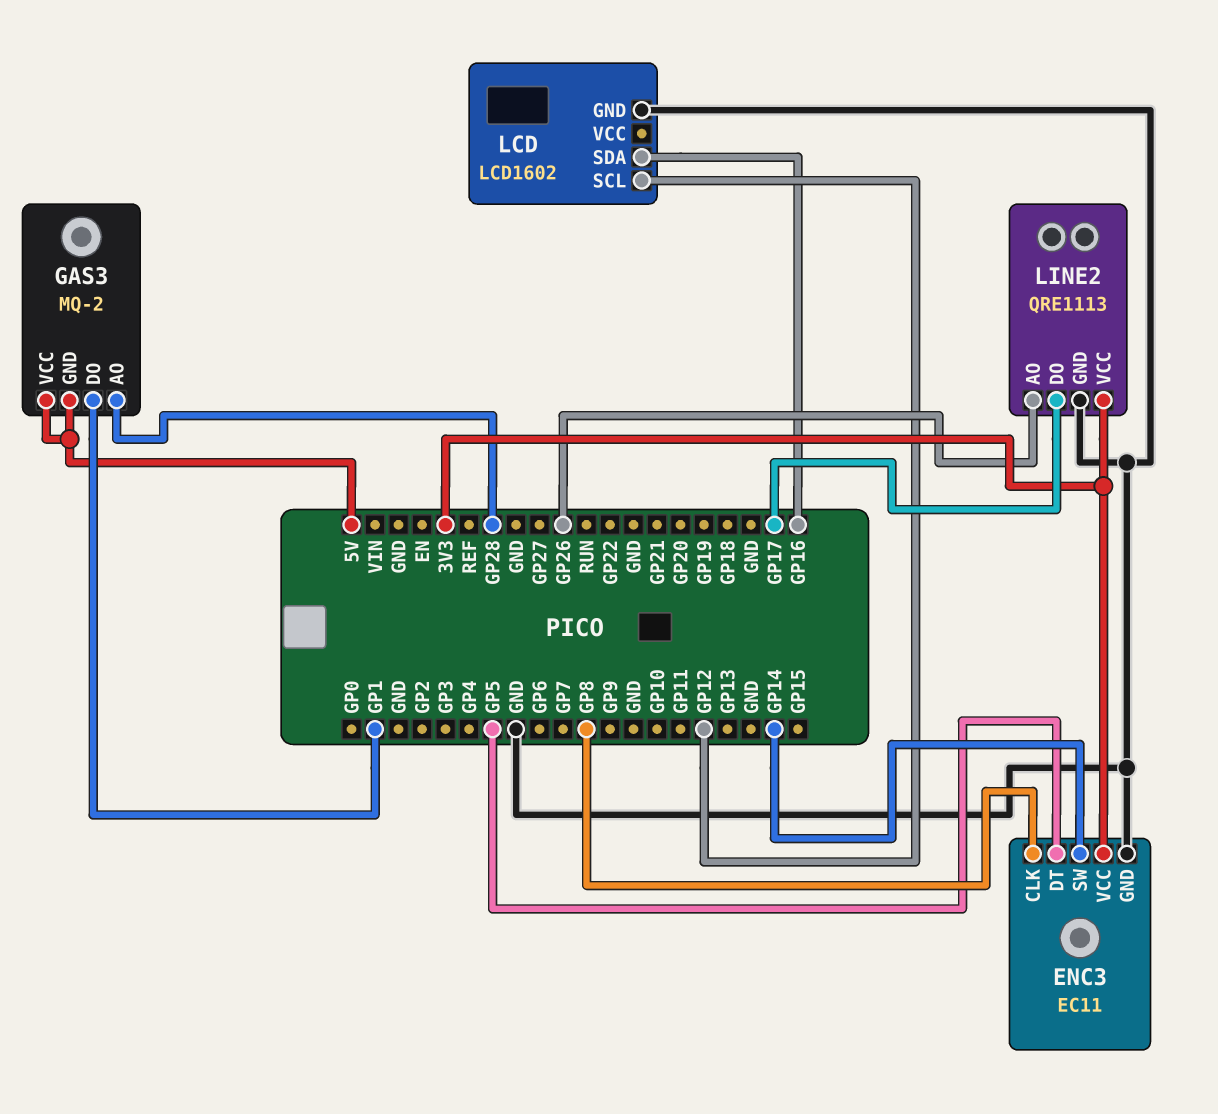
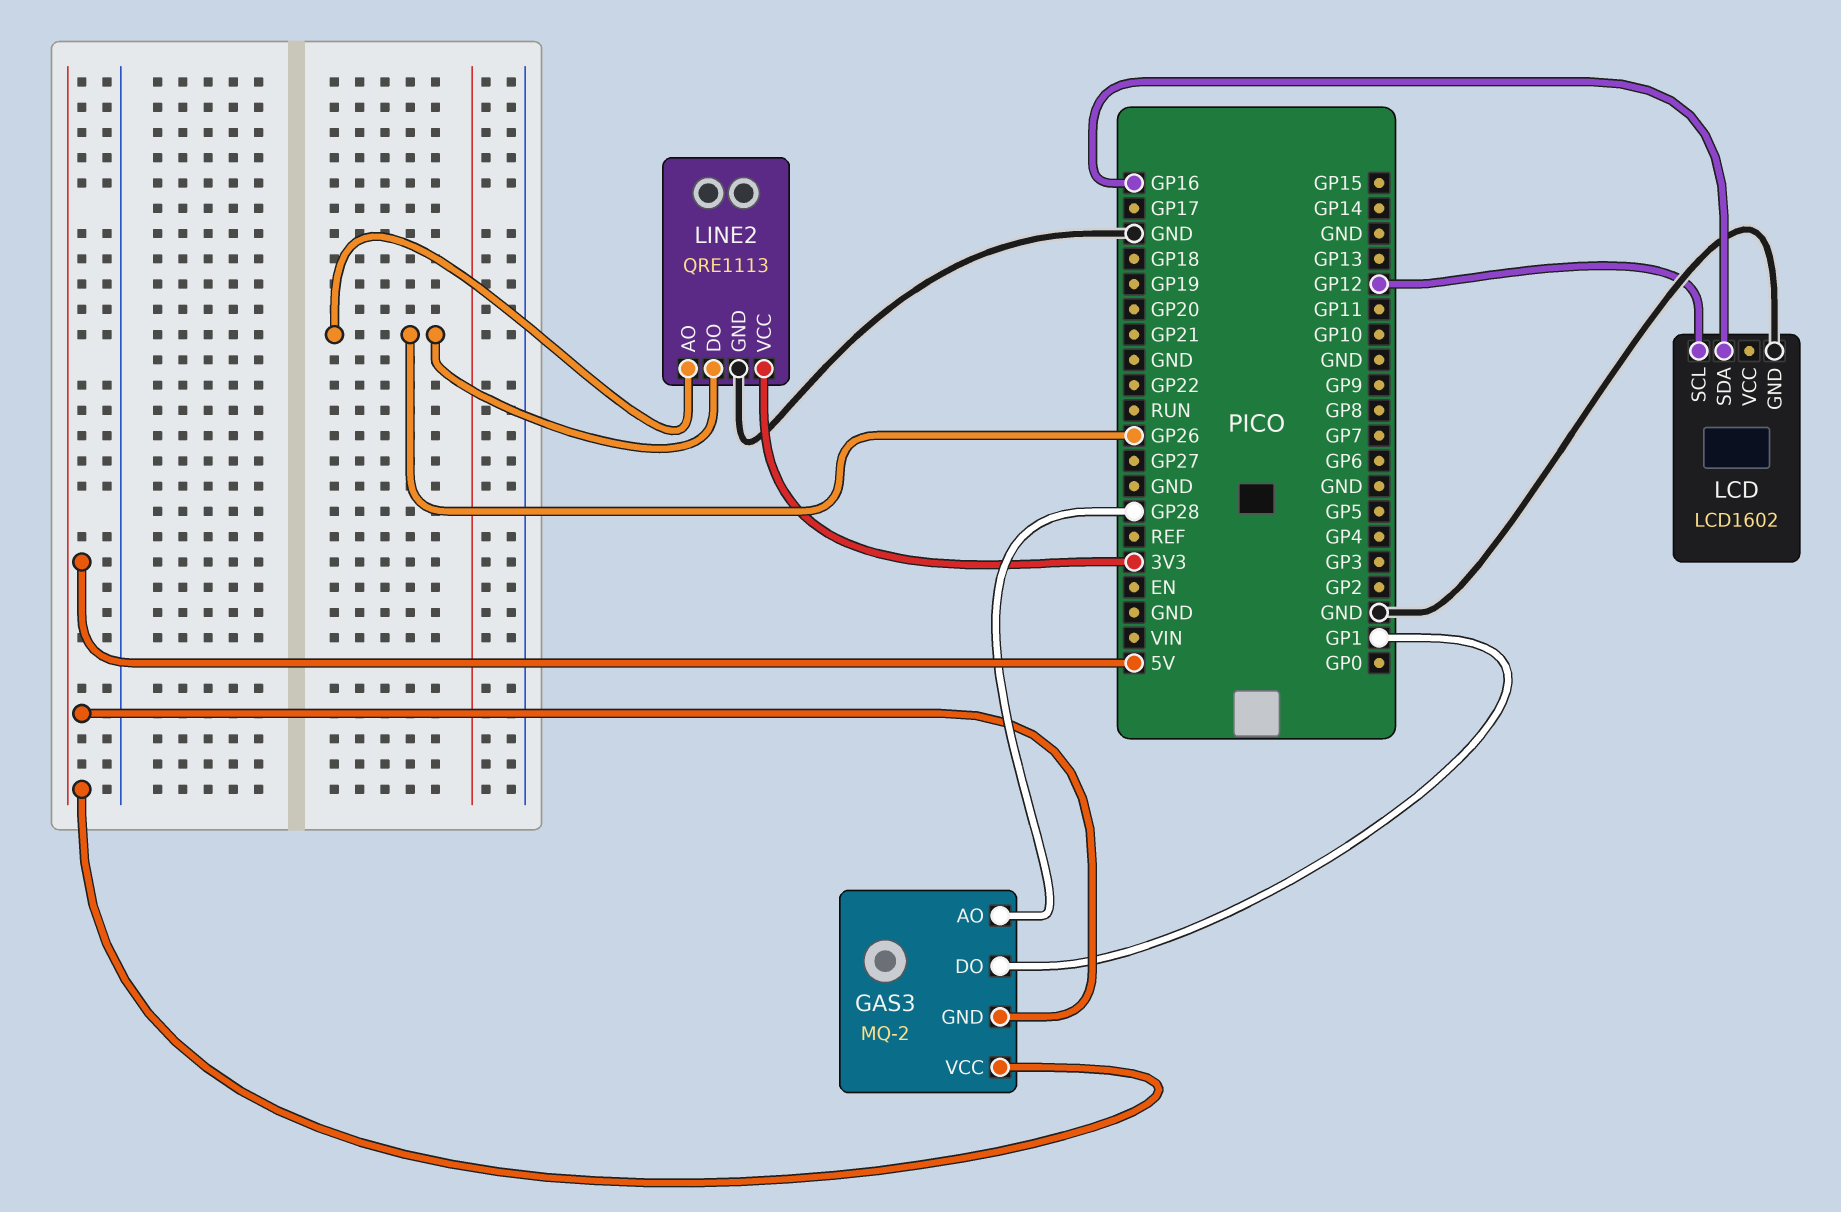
ENC3: EC11 -> none
ENC3 pin CLK: GP8 -> none
ENC3 pin DT: GP5 -> none
ENC3 pin GND: GND -> none
ENC3 pin SW: GP14 -> none
ENC3 pin VCC: 3V3 -> none
LINE2 pin DO: GP17 -> GP26

